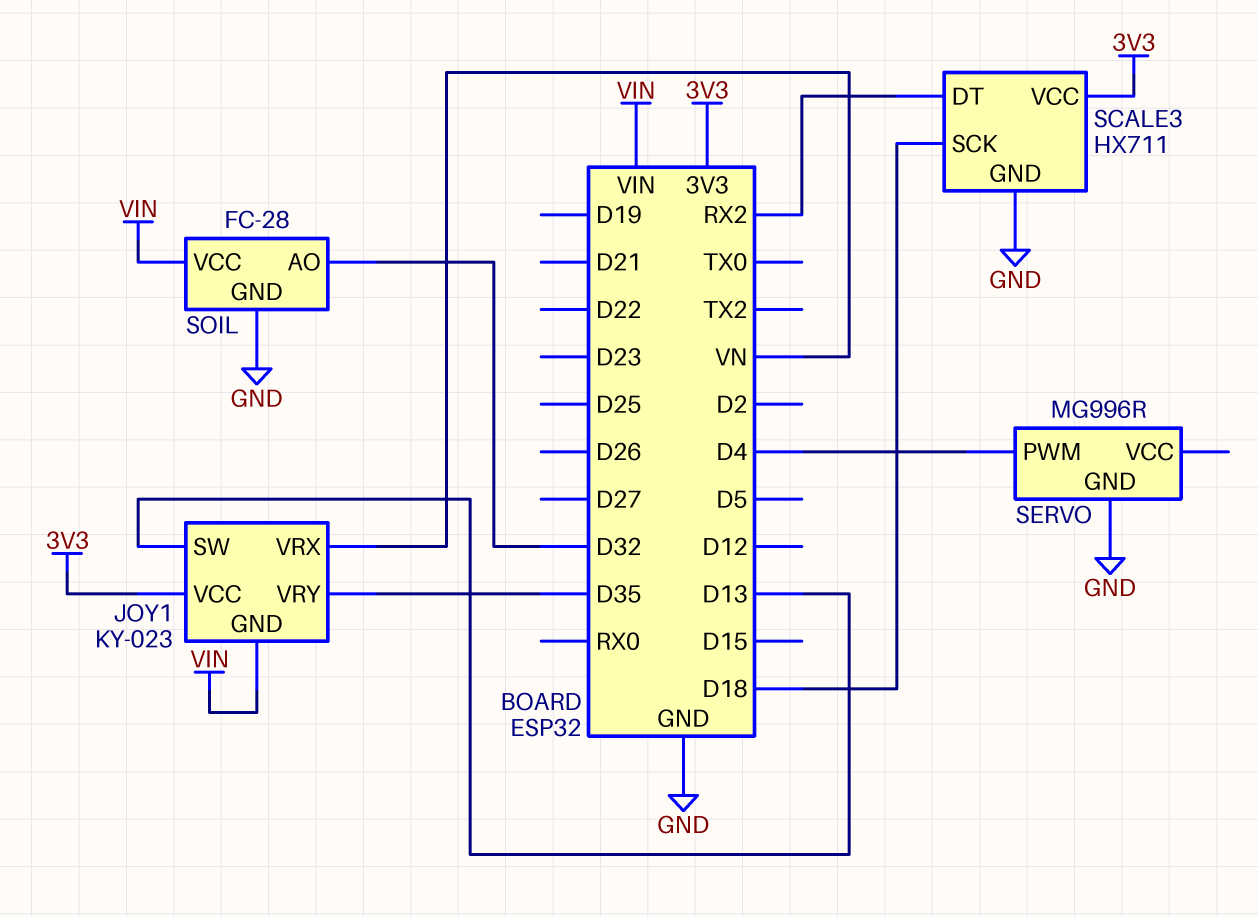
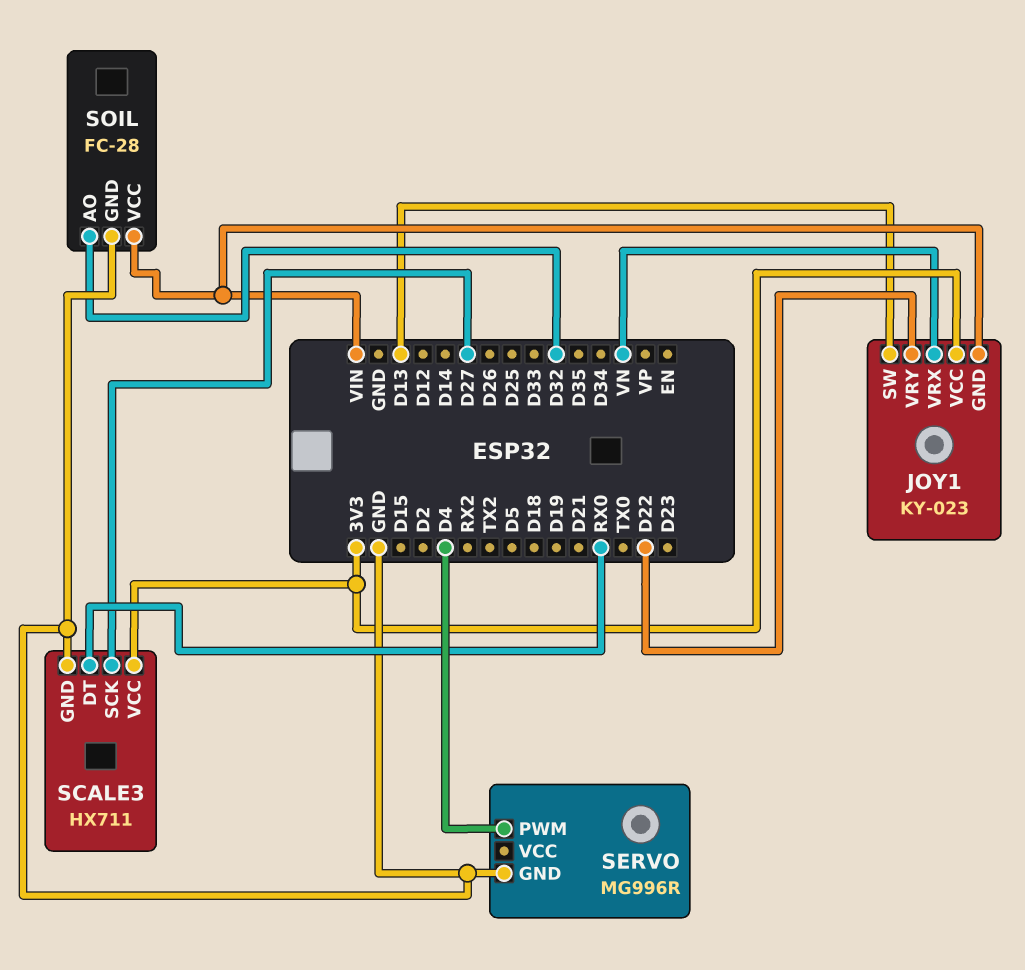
JOY1 pin VRY: D35 -> D22
SCALE3 pin DT: RX2 -> RX0
SCALE3 pin SCK: D18 -> D27

